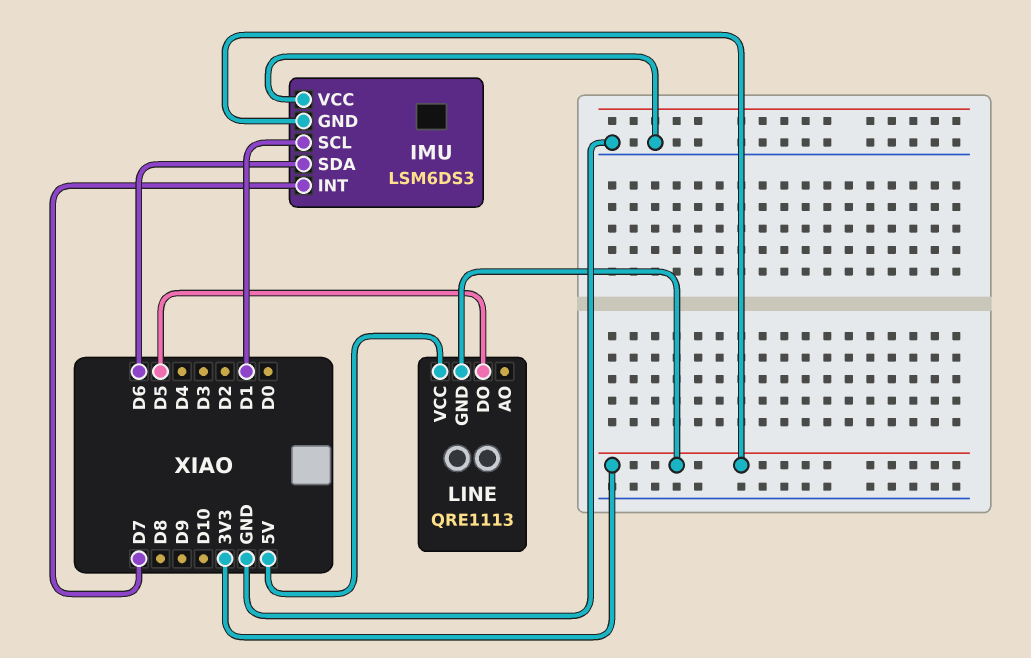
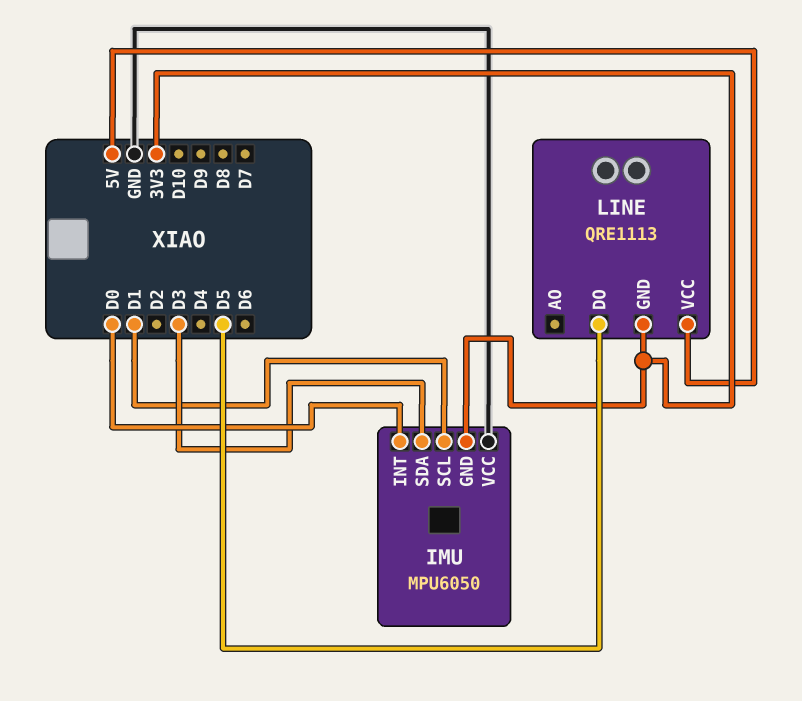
IMU: LSM6DS3 -> MPU6050
IMU pin INT: D7 -> D0
IMU pin SDA: D6 -> D3

